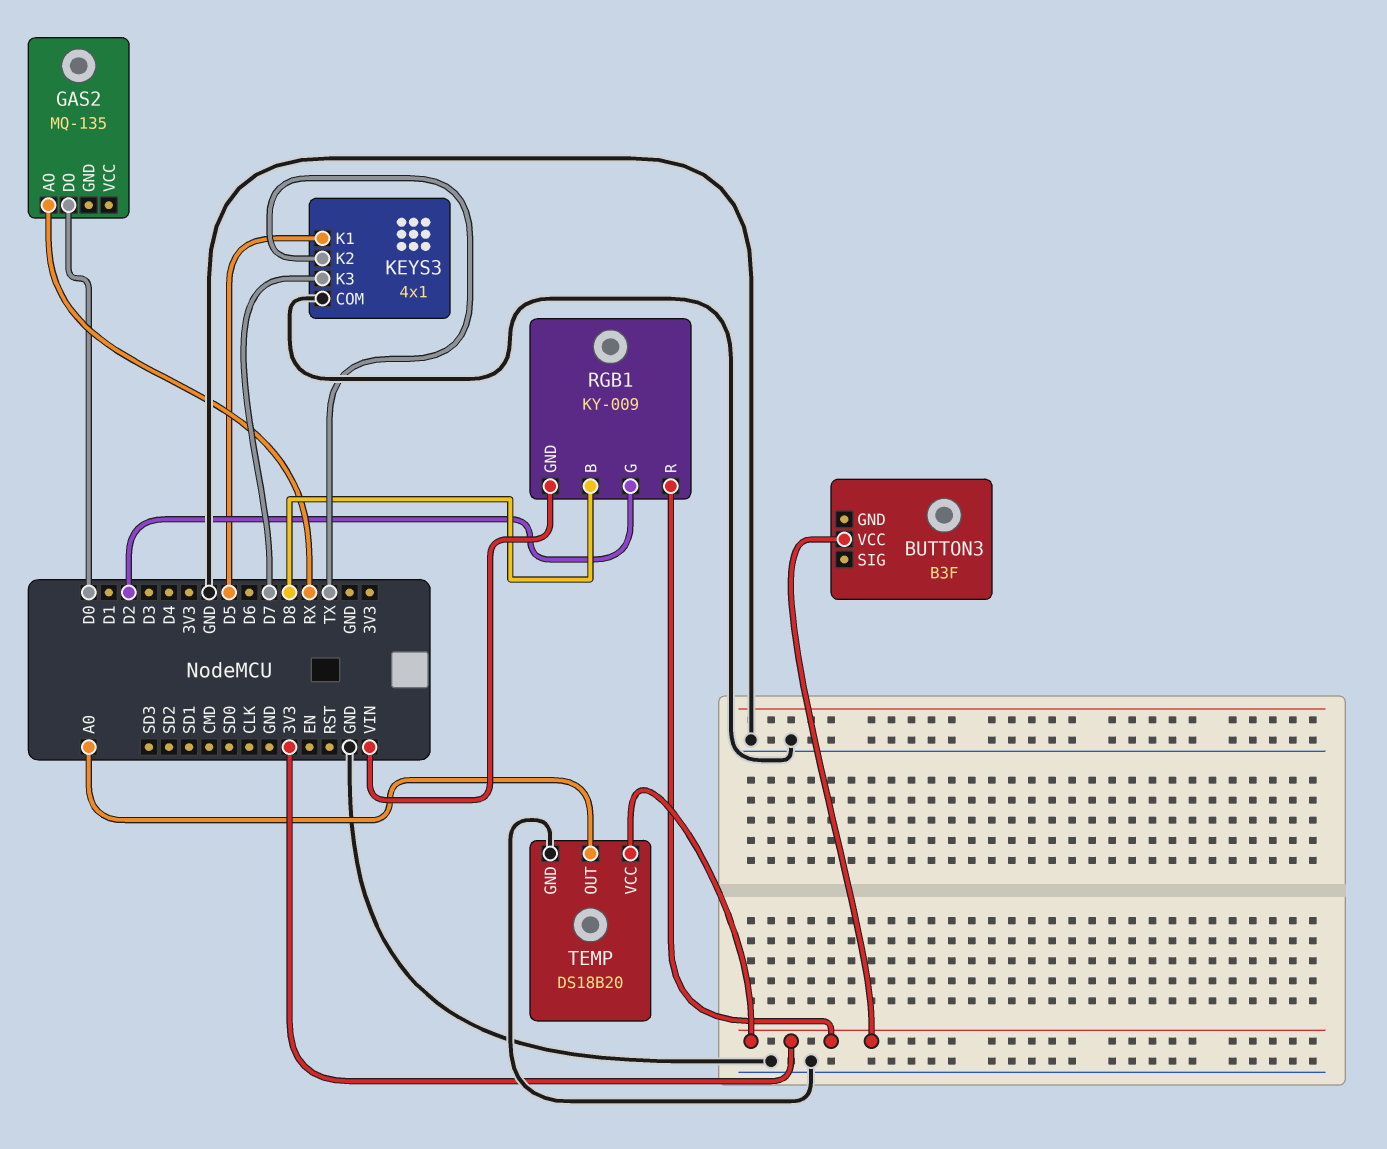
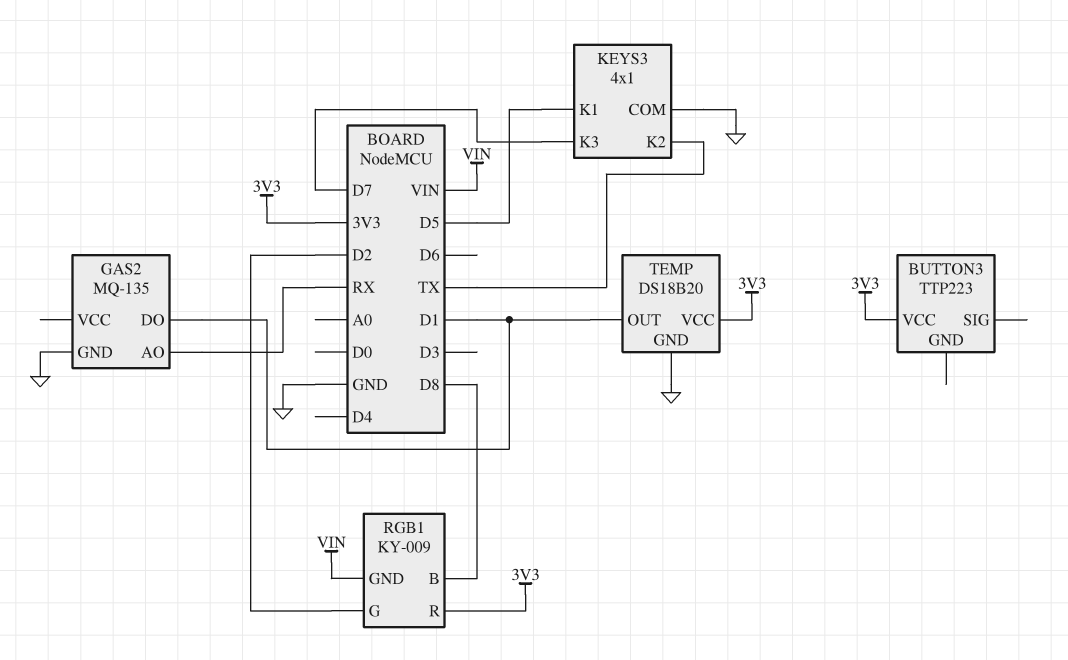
BUTTON3: B3F -> TTP223
GAS2 pin DO: D0 -> D1
GAS2 pin GND: none -> GND
TEMP pin OUT: A0 -> D1

